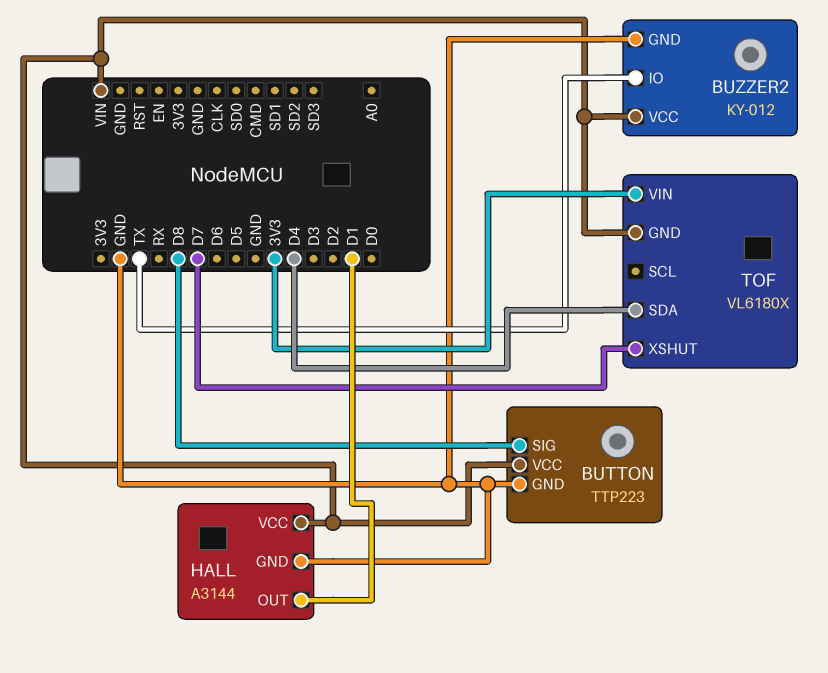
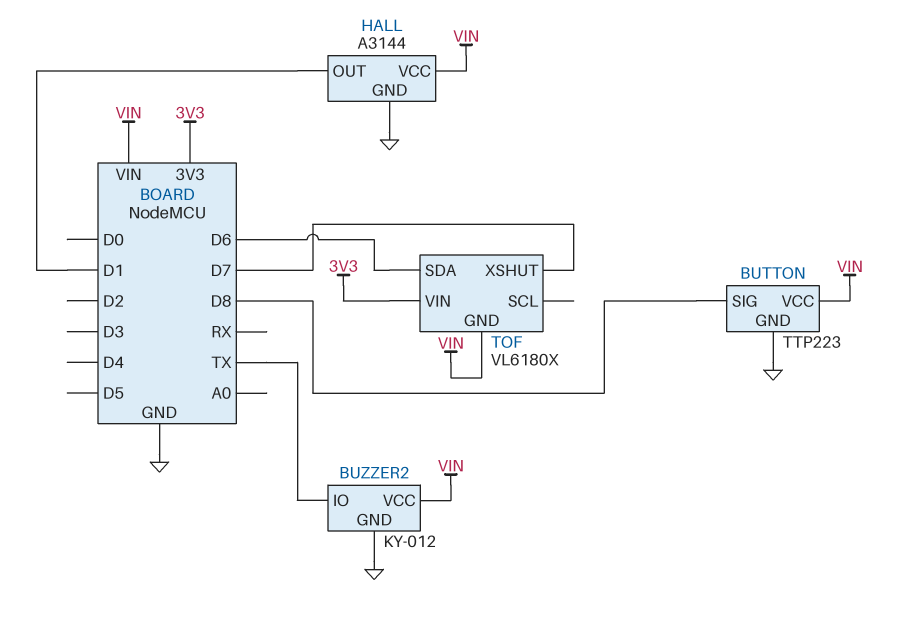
TOF pin SDA: D4 -> D6

